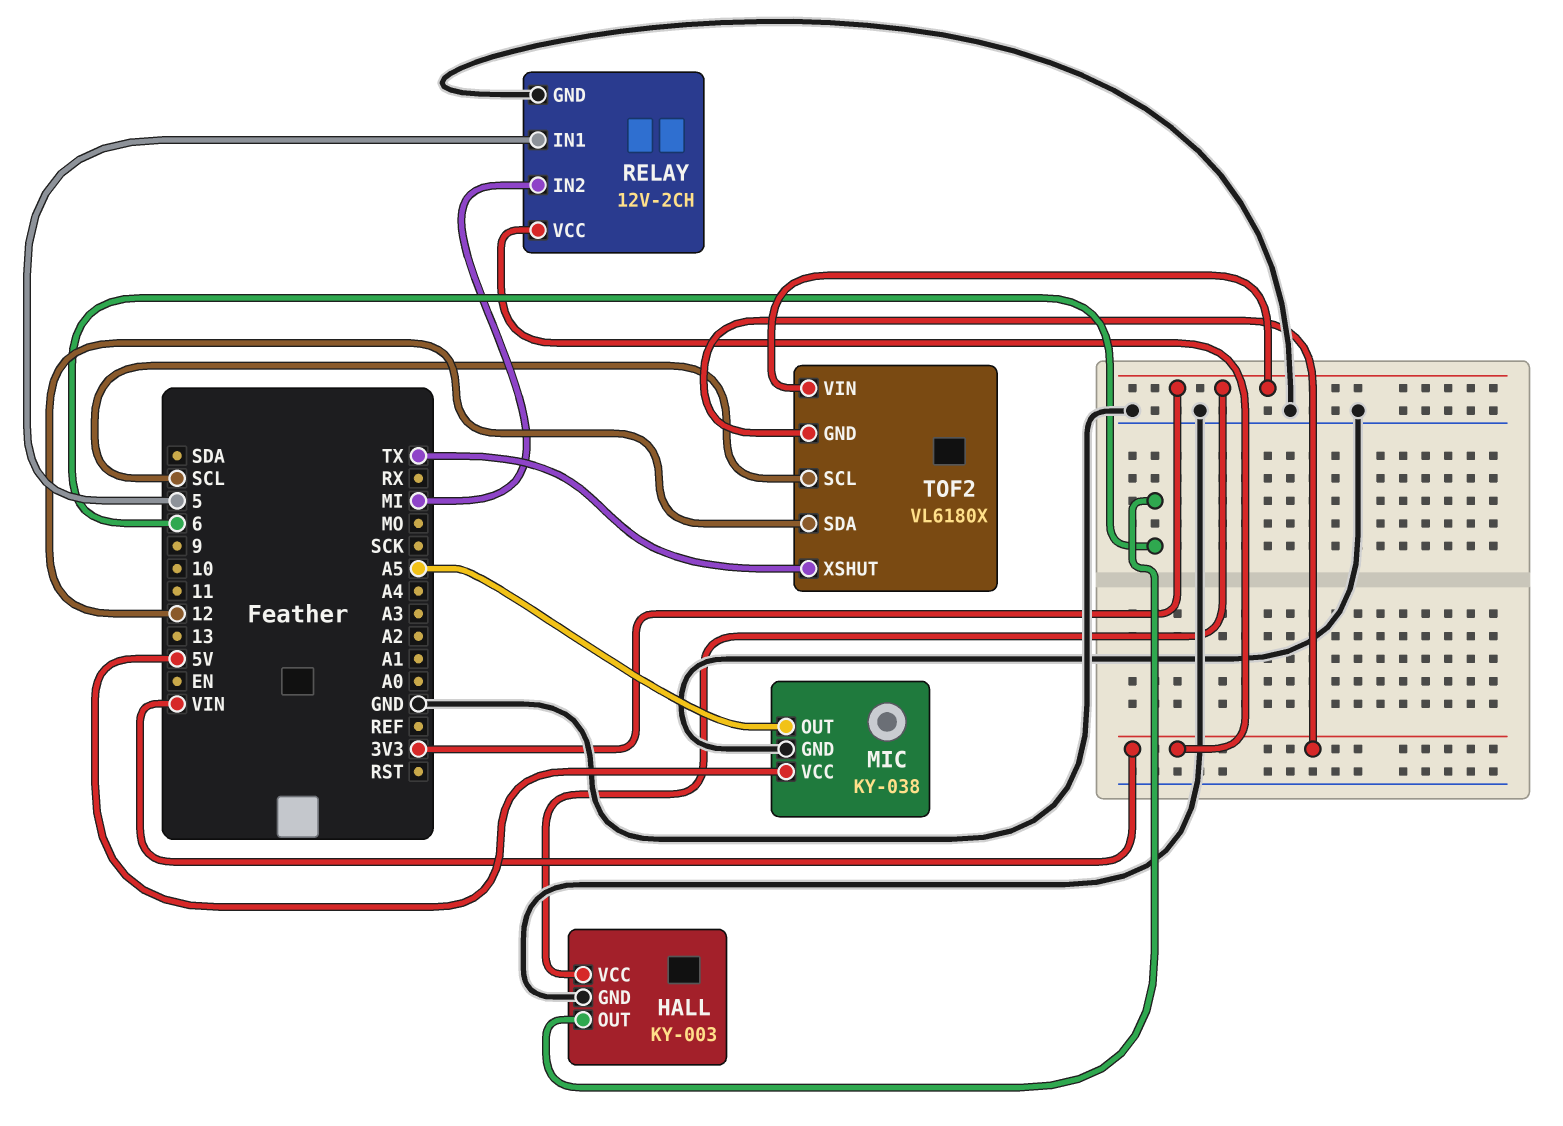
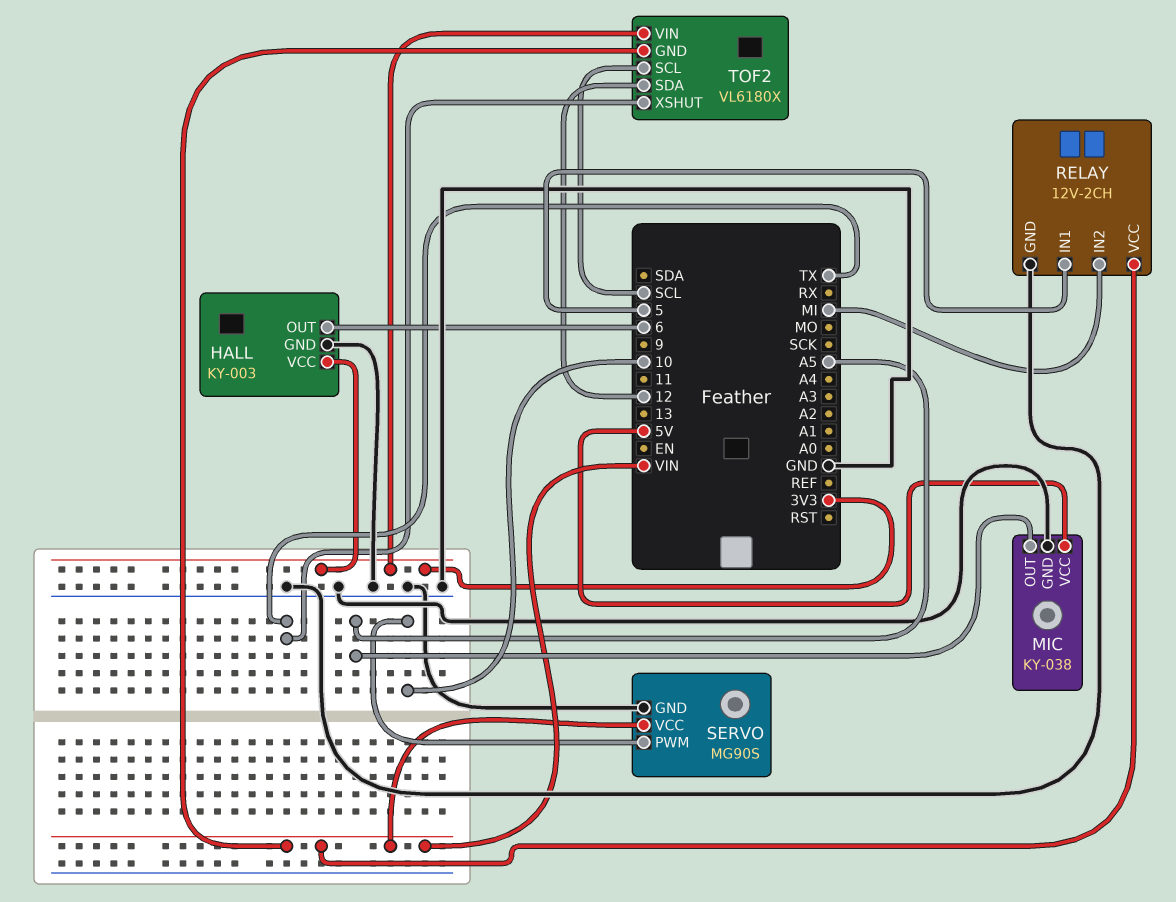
SERVO: none -> MG90S
SERVO pin GND: none -> GND
SERVO pin PWM: none -> 10
SERVO pin VCC: none -> VIN

